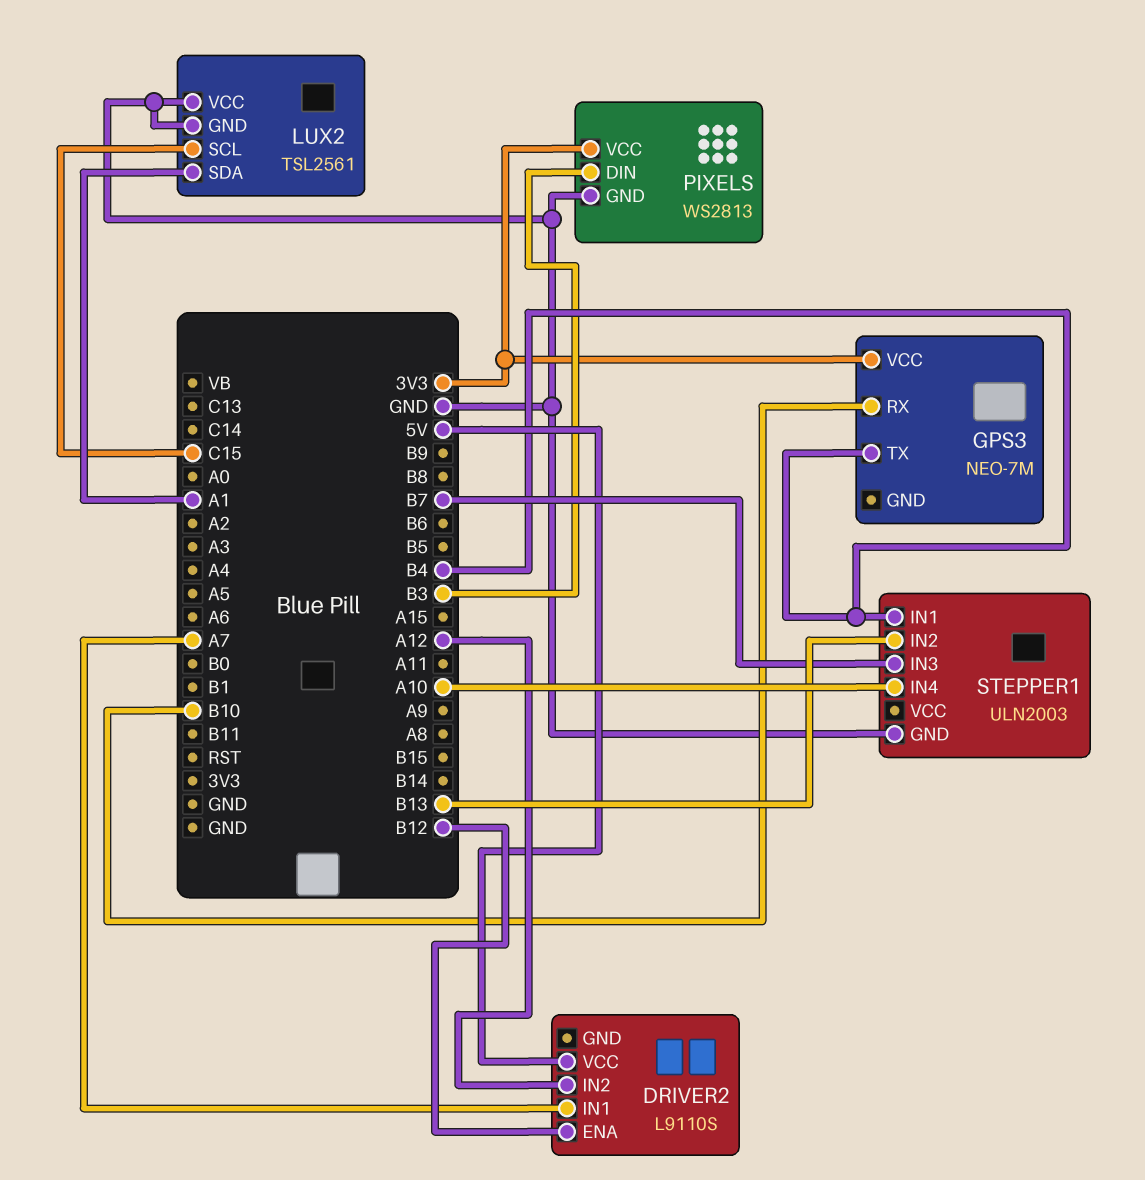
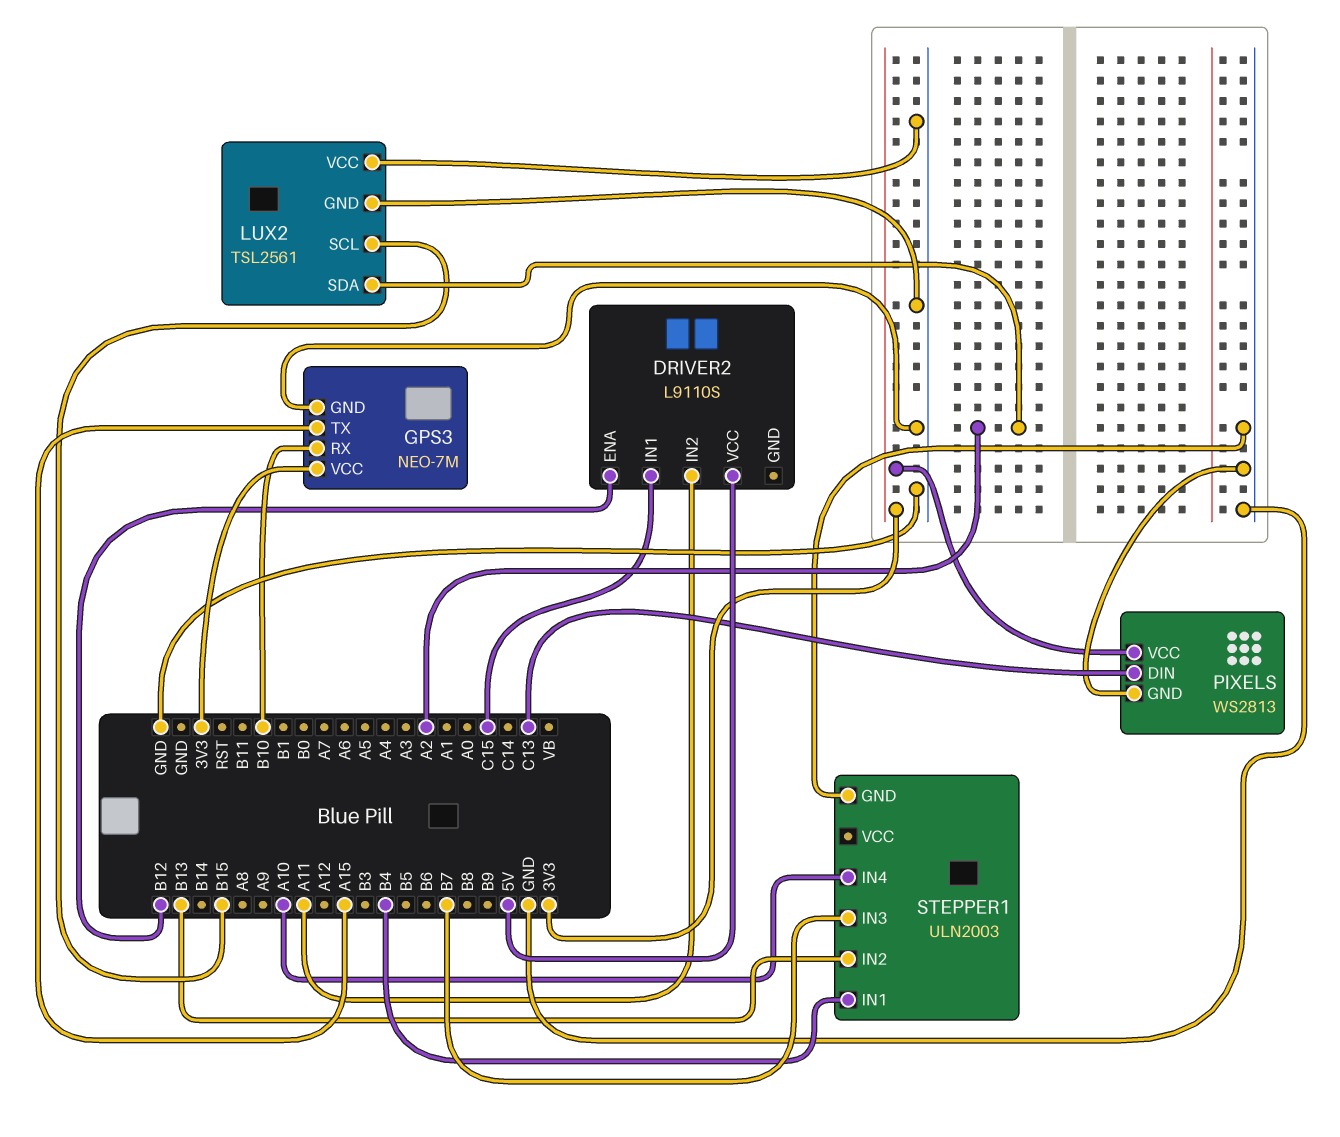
DRIVER2 pin IN1: A7 -> C15
DRIVER2 pin IN2: A12 -> A11
GPS3 pin GND: none -> GND
GPS3 pin TX: B4 -> A15
LUX2 pin SCL: C15 -> B15
LUX2 pin SDA: A1 -> A2
PIXELS pin DIN: B3 -> C13

